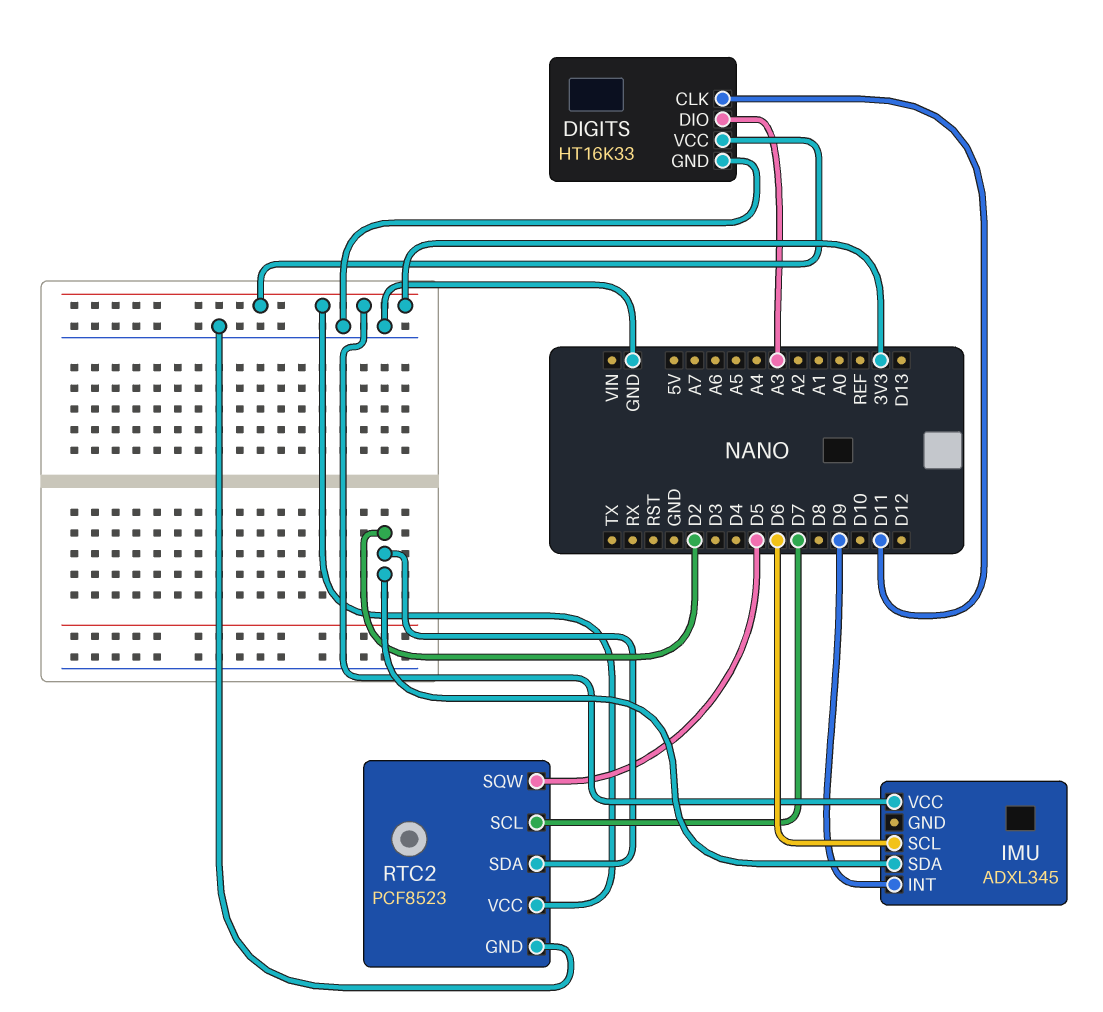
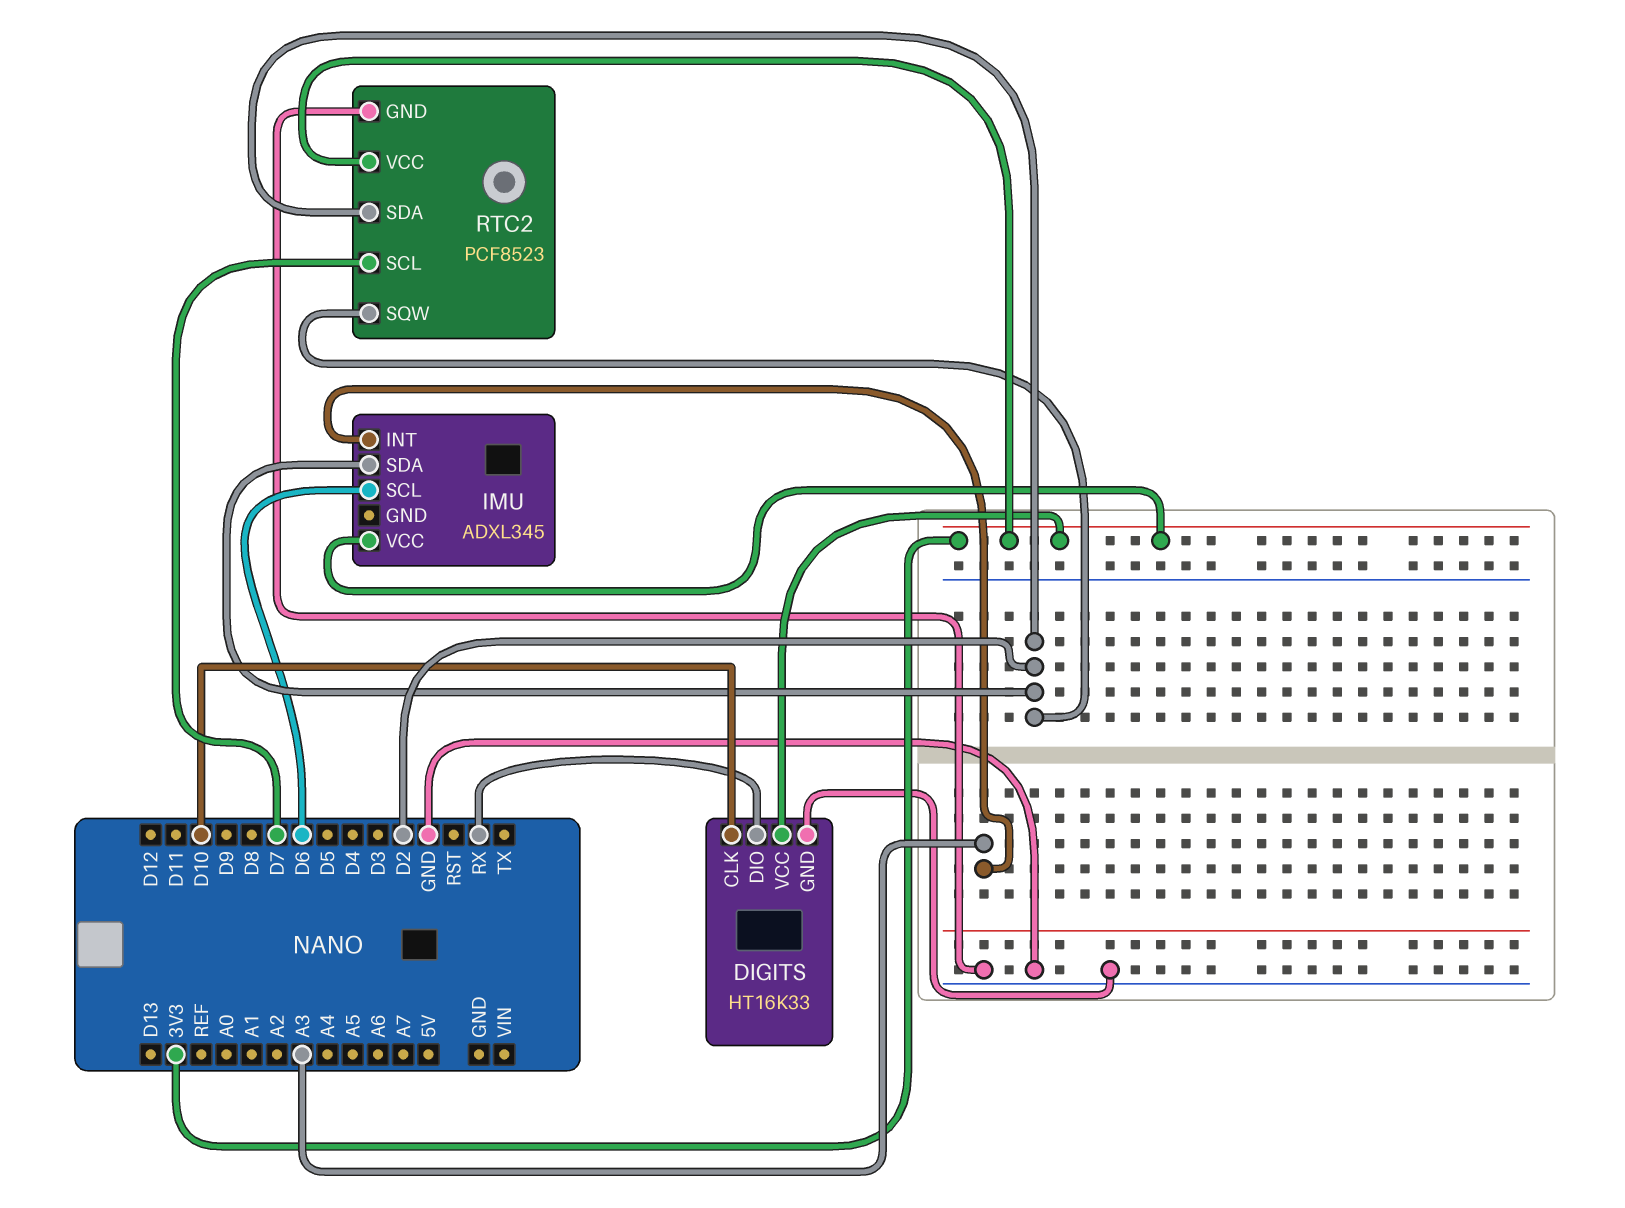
DIGITS pin CLK: D11 -> D10
DIGITS pin DIO: A3 -> RX
IMU pin INT: D9 -> A3
RTC2 pin SQW: D5 -> D2

